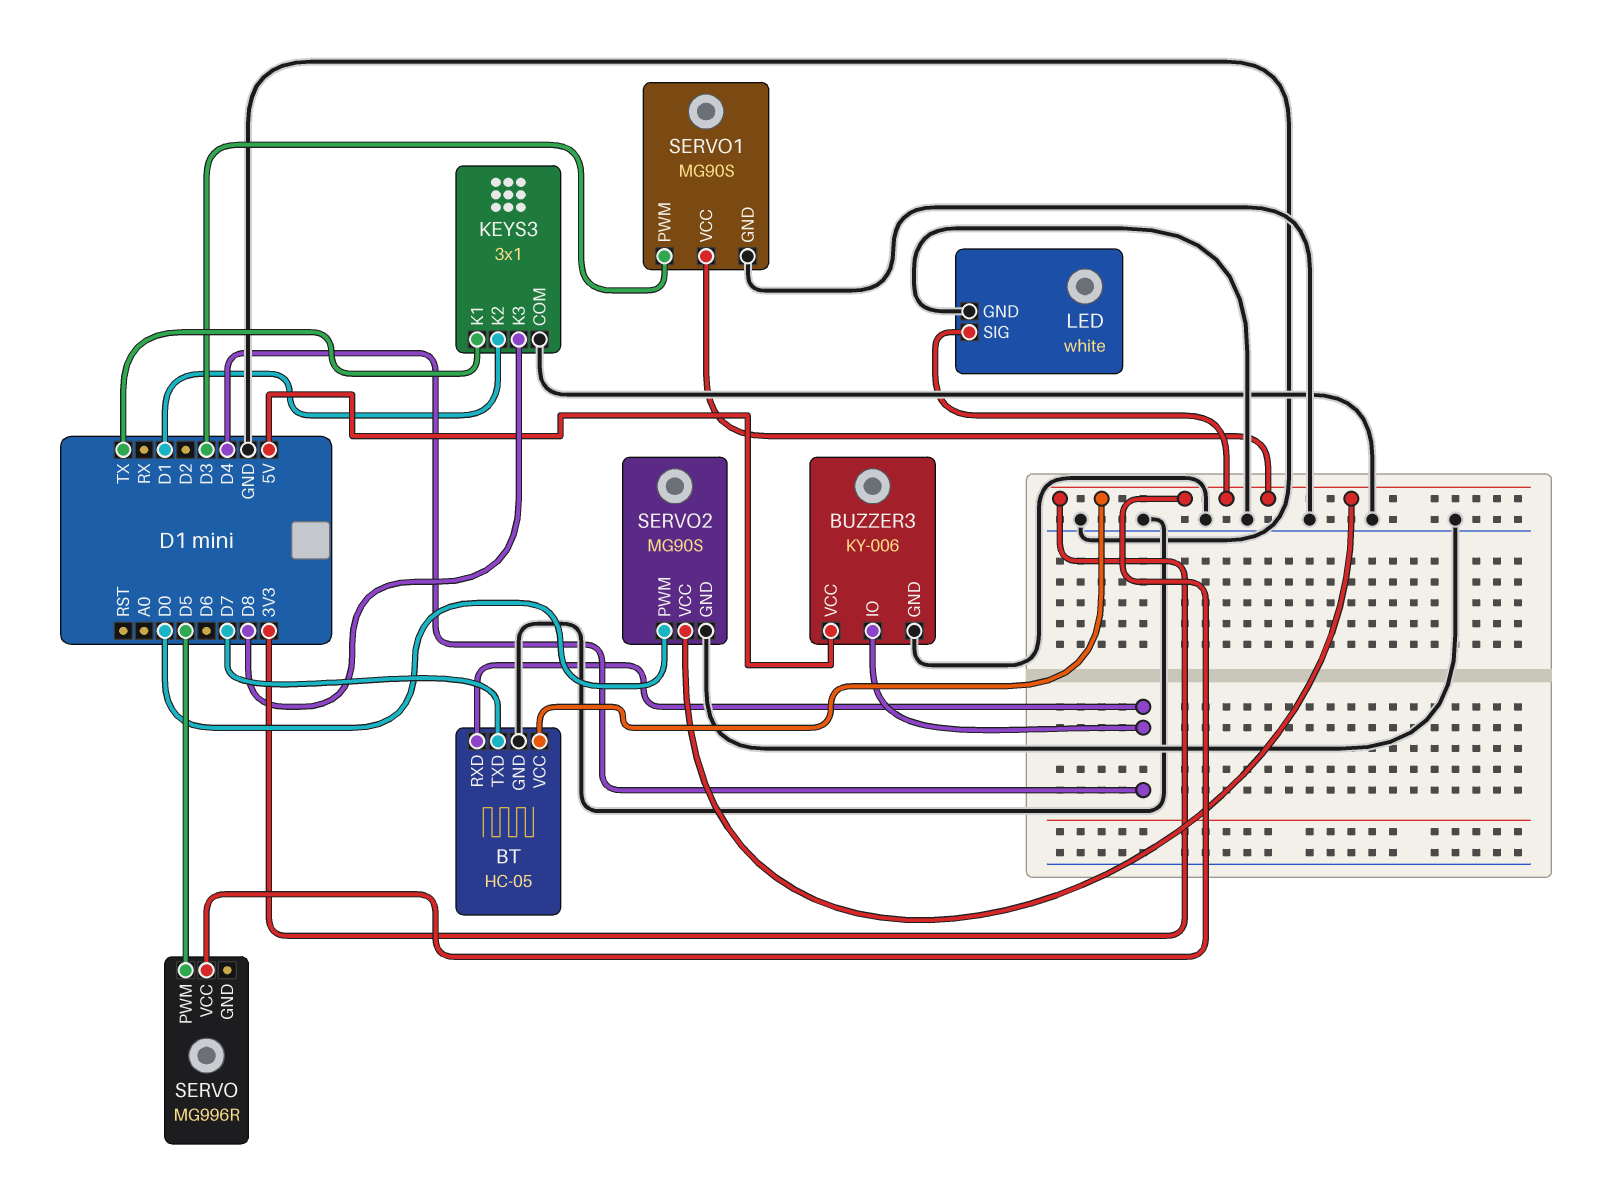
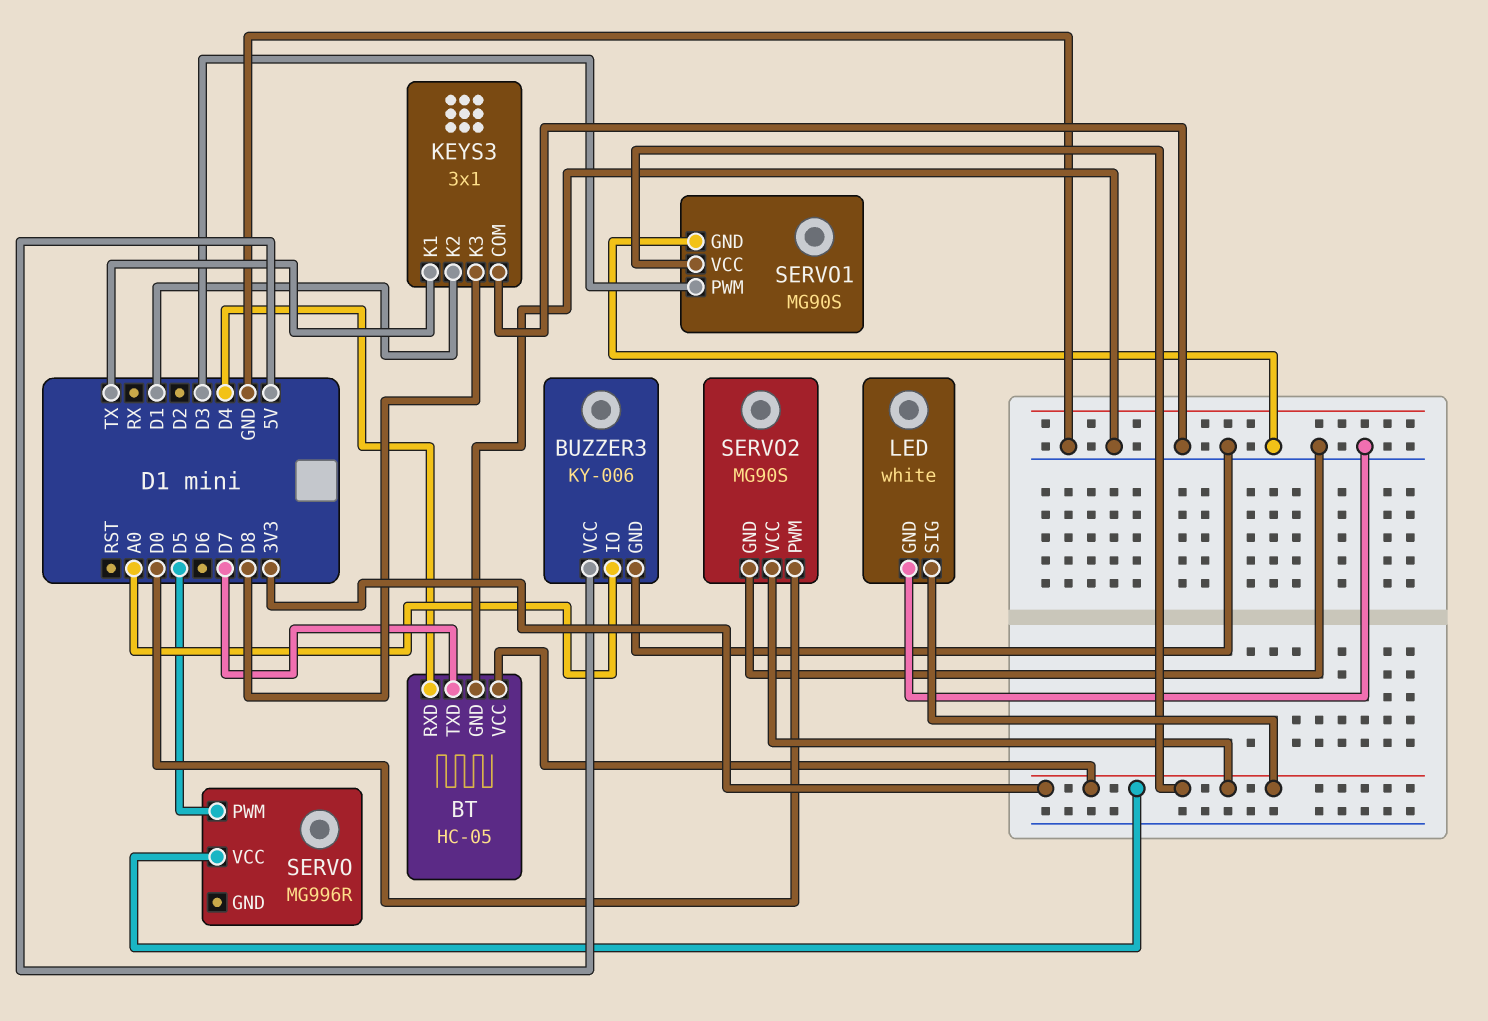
BUZZER3 pin IO: D4 -> A0

